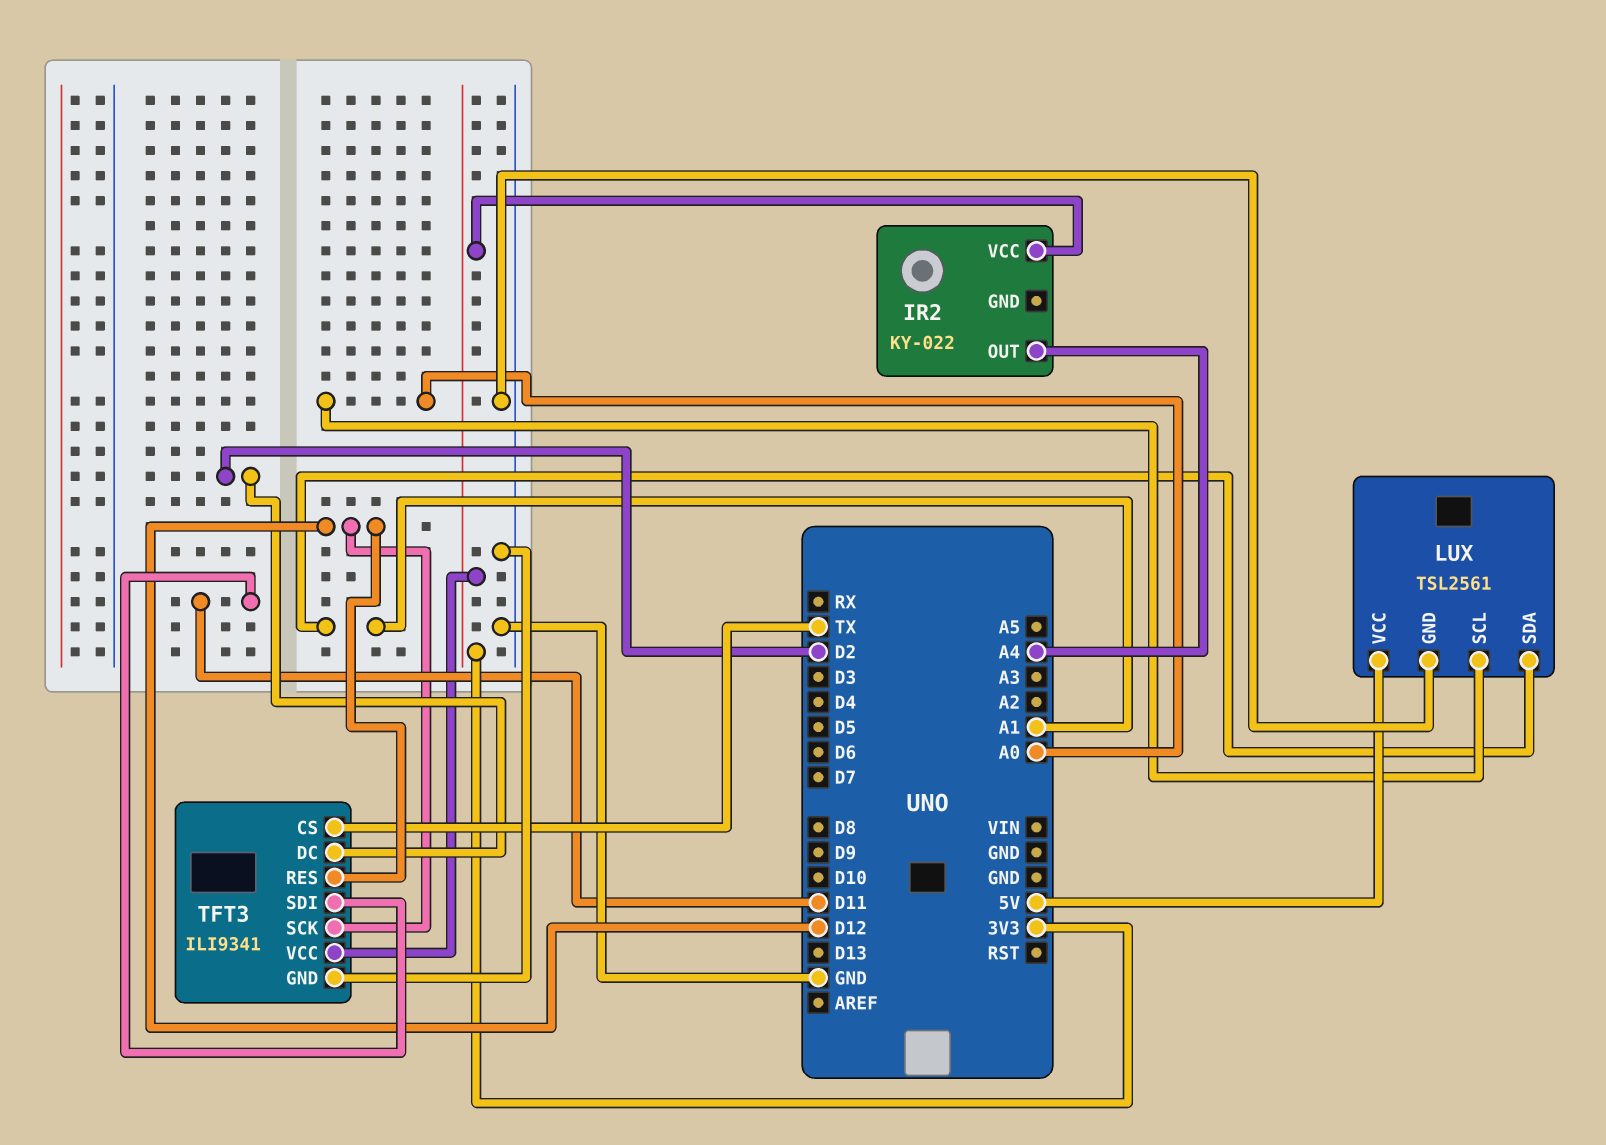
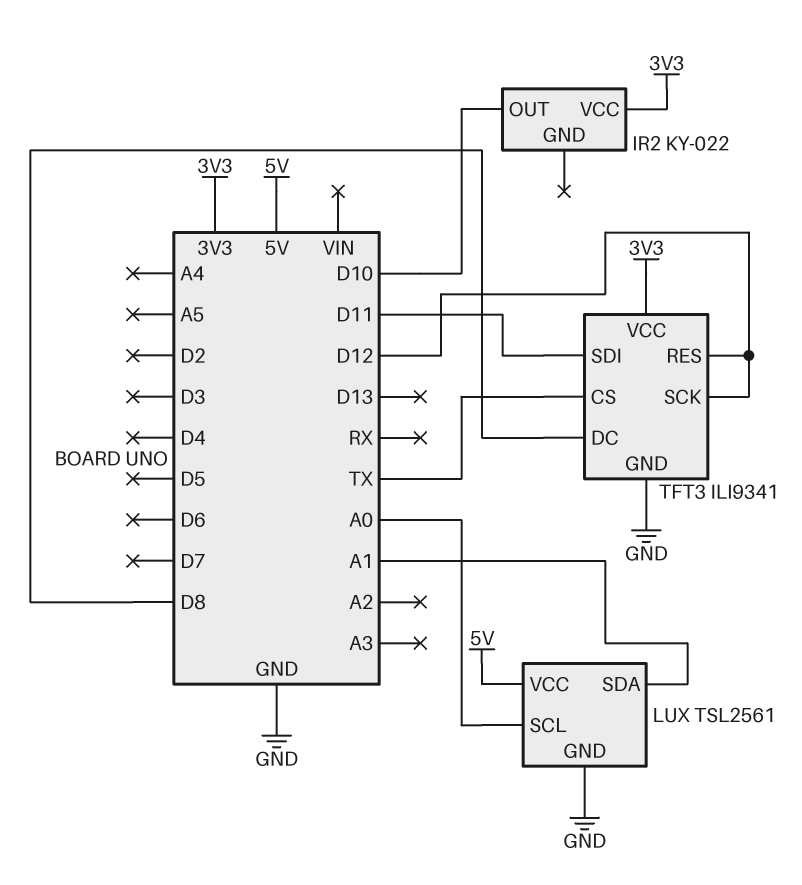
IR2 pin OUT: A4 -> D10
TFT3 pin DC: D2 -> D8

